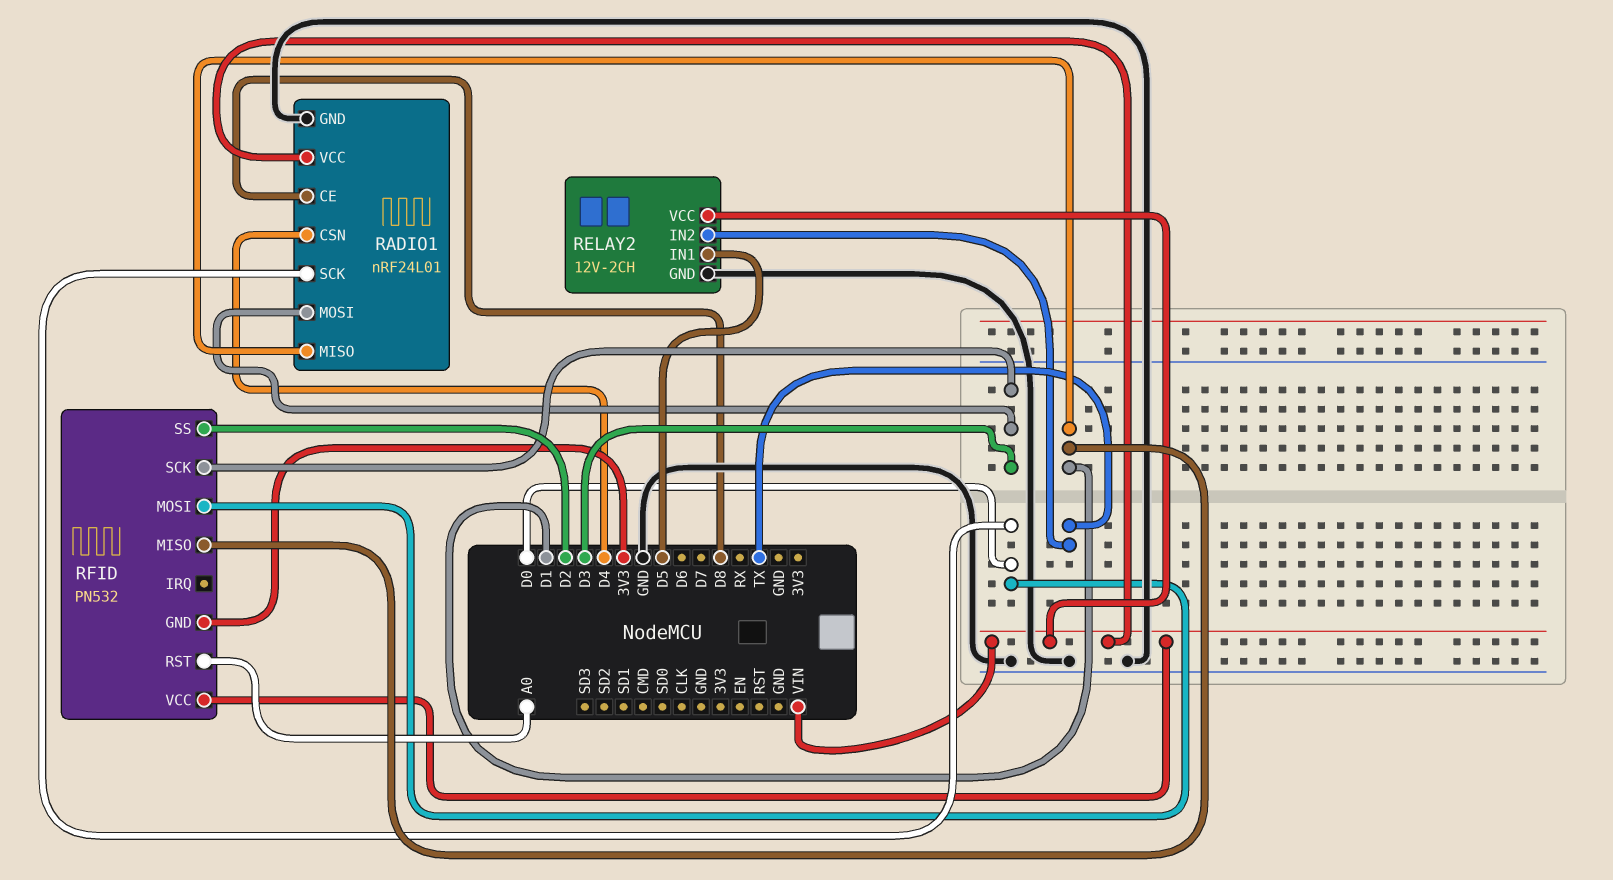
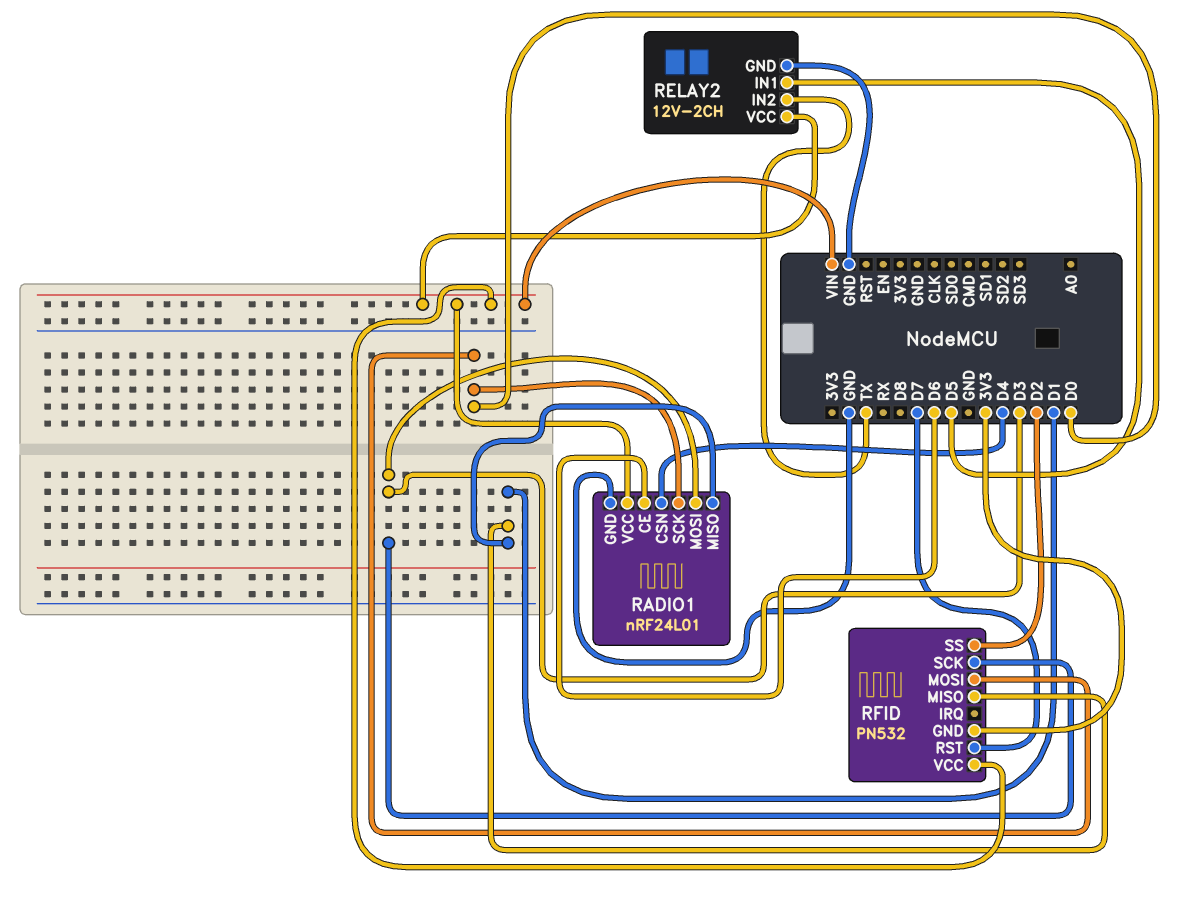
RADIO1 pin CE: D8 -> D6
RFID pin RST: A0 -> D7

